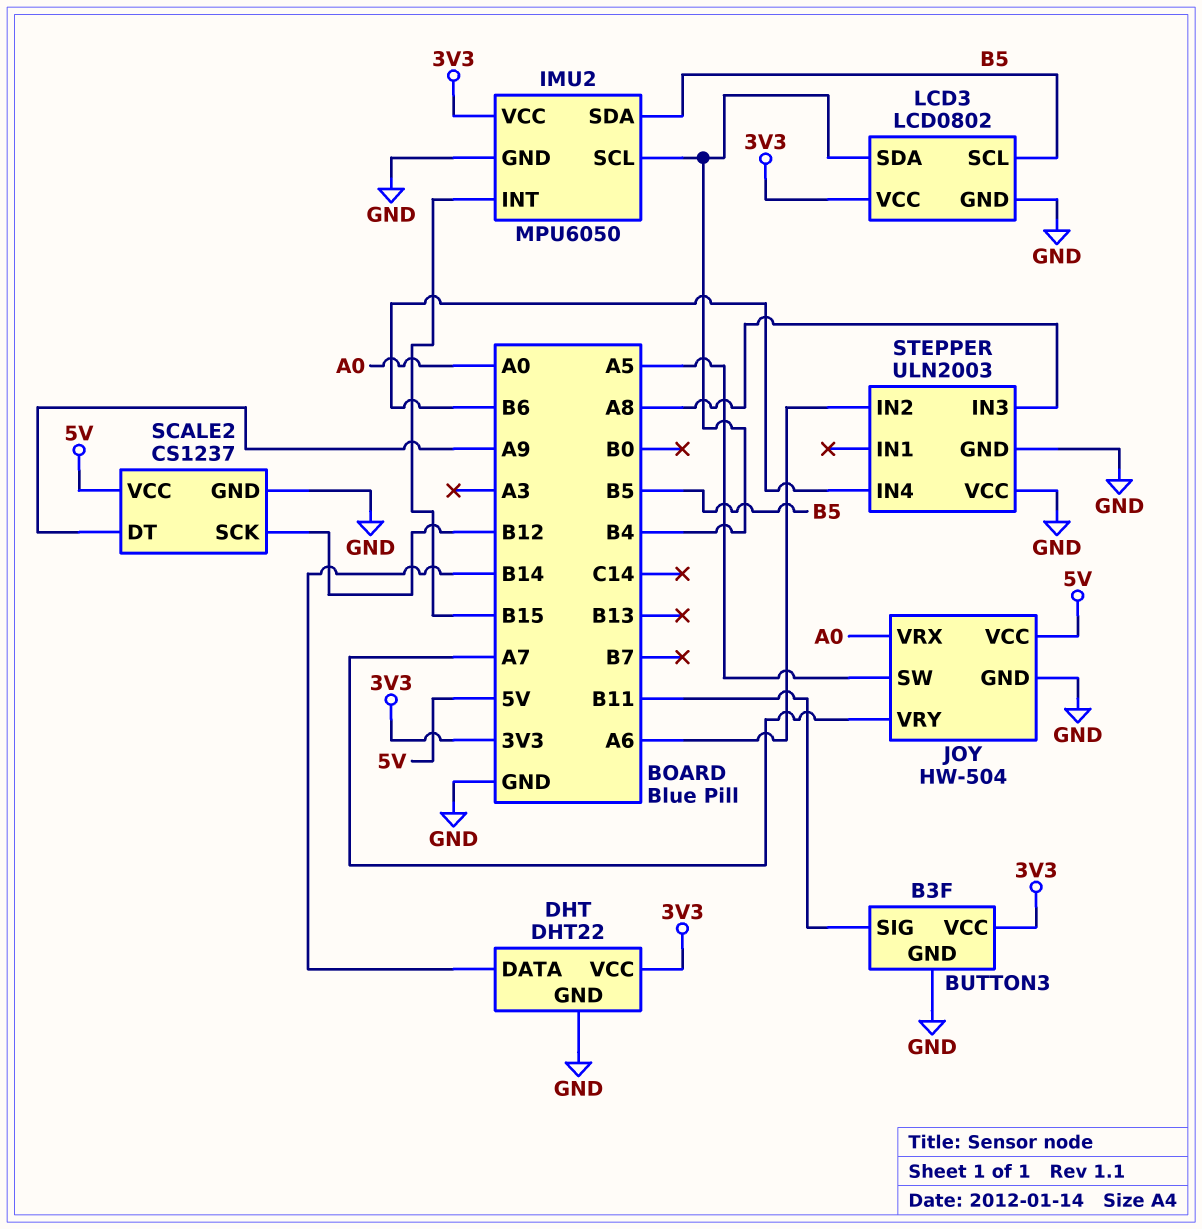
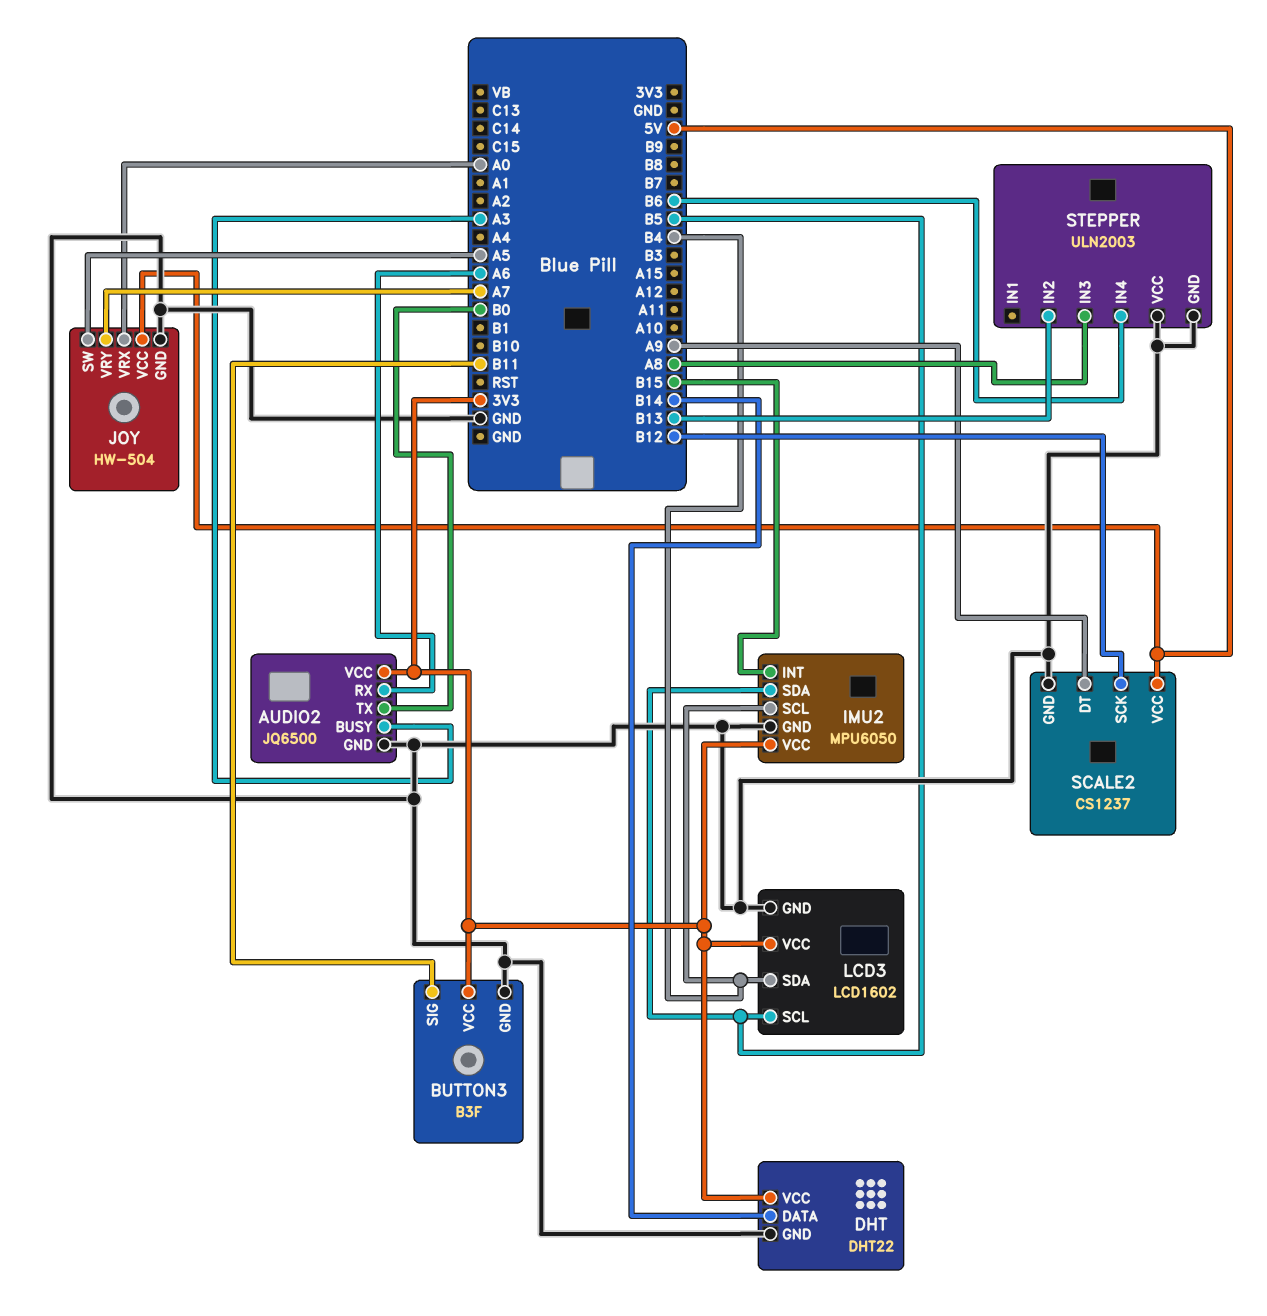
AUDIO2: none -> JQ6500
AUDIO2 pin BUSY: none -> A3
AUDIO2 pin GND: none -> GND
AUDIO2 pin RX: none -> A6
AUDIO2 pin TX: none -> B0
AUDIO2 pin VCC: none -> 3V3
LCD3: LCD0802 -> LCD1602
STEPPER pin IN2: A6 -> B13

